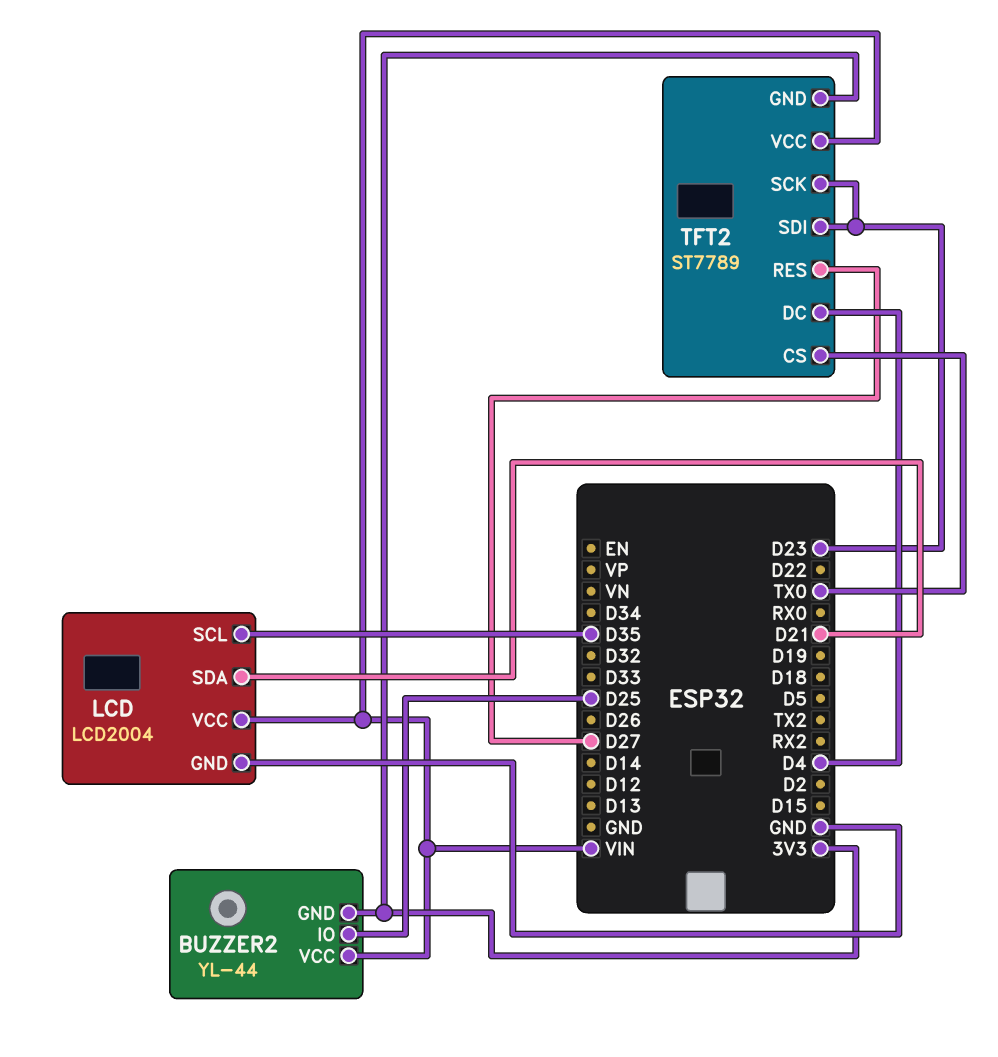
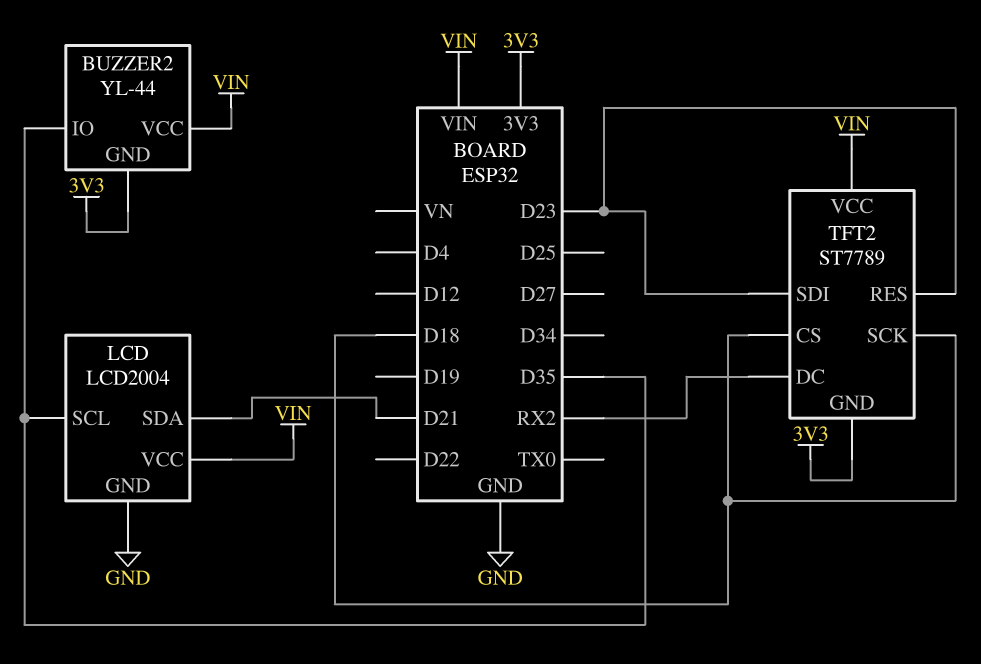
BUZZER2 pin IO: D25 -> D35
TFT2 pin CS: TX0 -> D18
TFT2 pin DC: D4 -> RX2
TFT2 pin RES: D27 -> D23
TFT2 pin SCK: D23 -> D18

